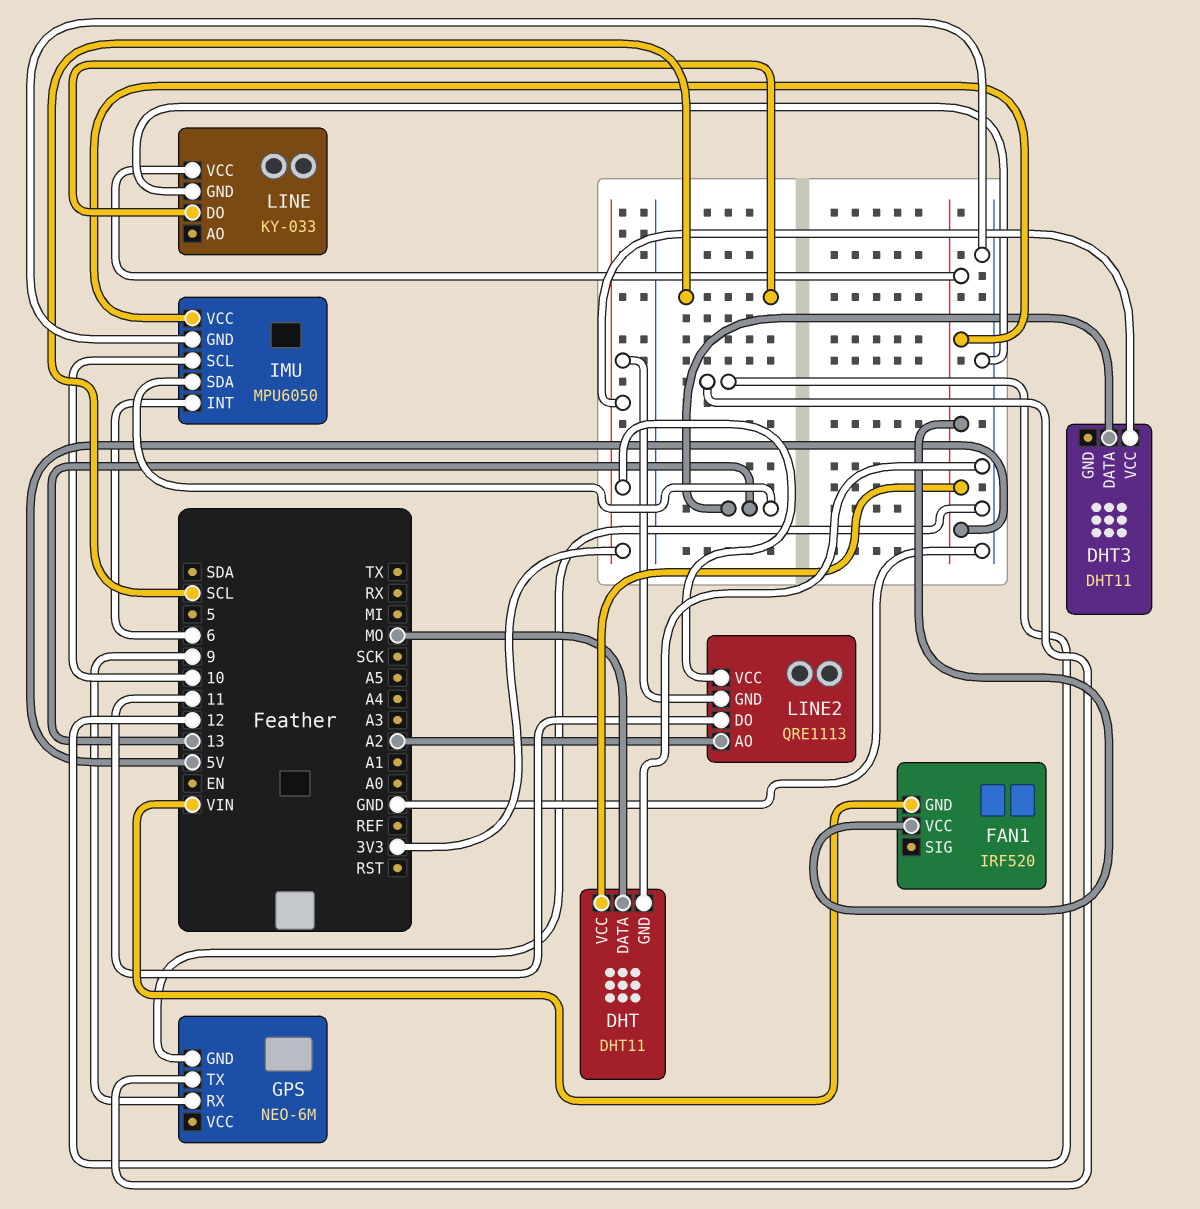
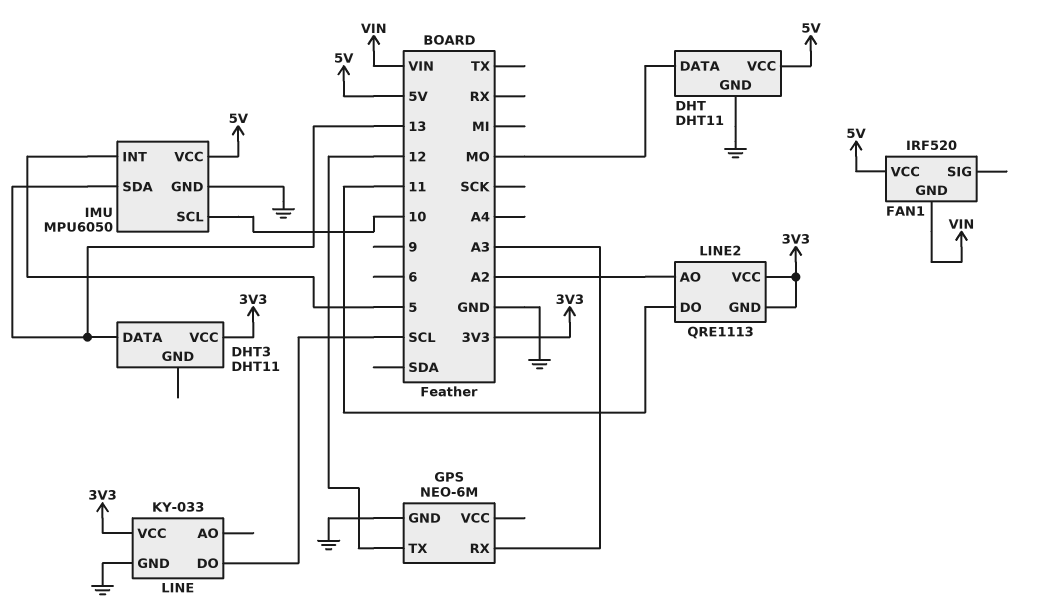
GPS pin RX: 9 -> A3
IMU pin INT: 6 -> 5
LINE pin VCC: 5V -> 3V3

